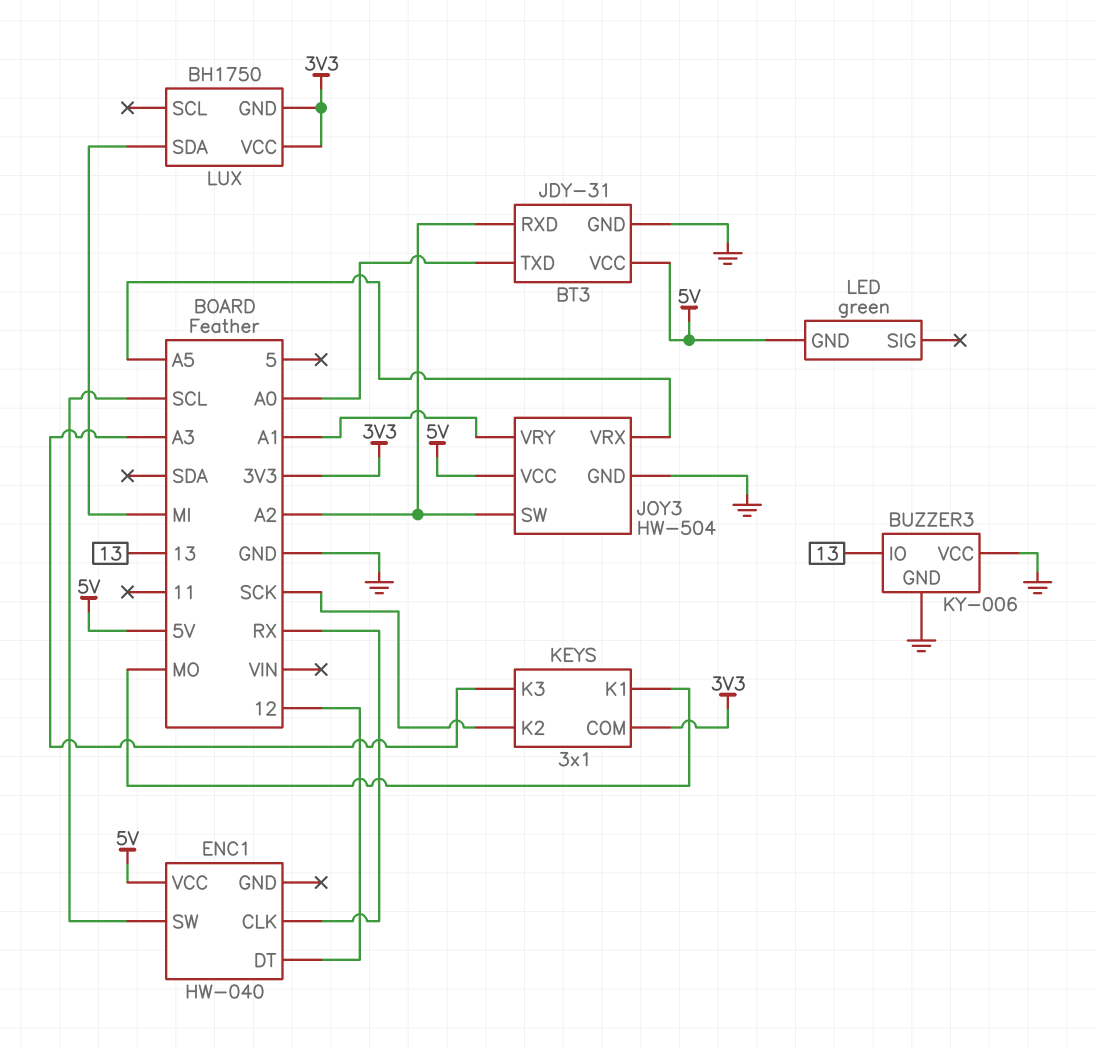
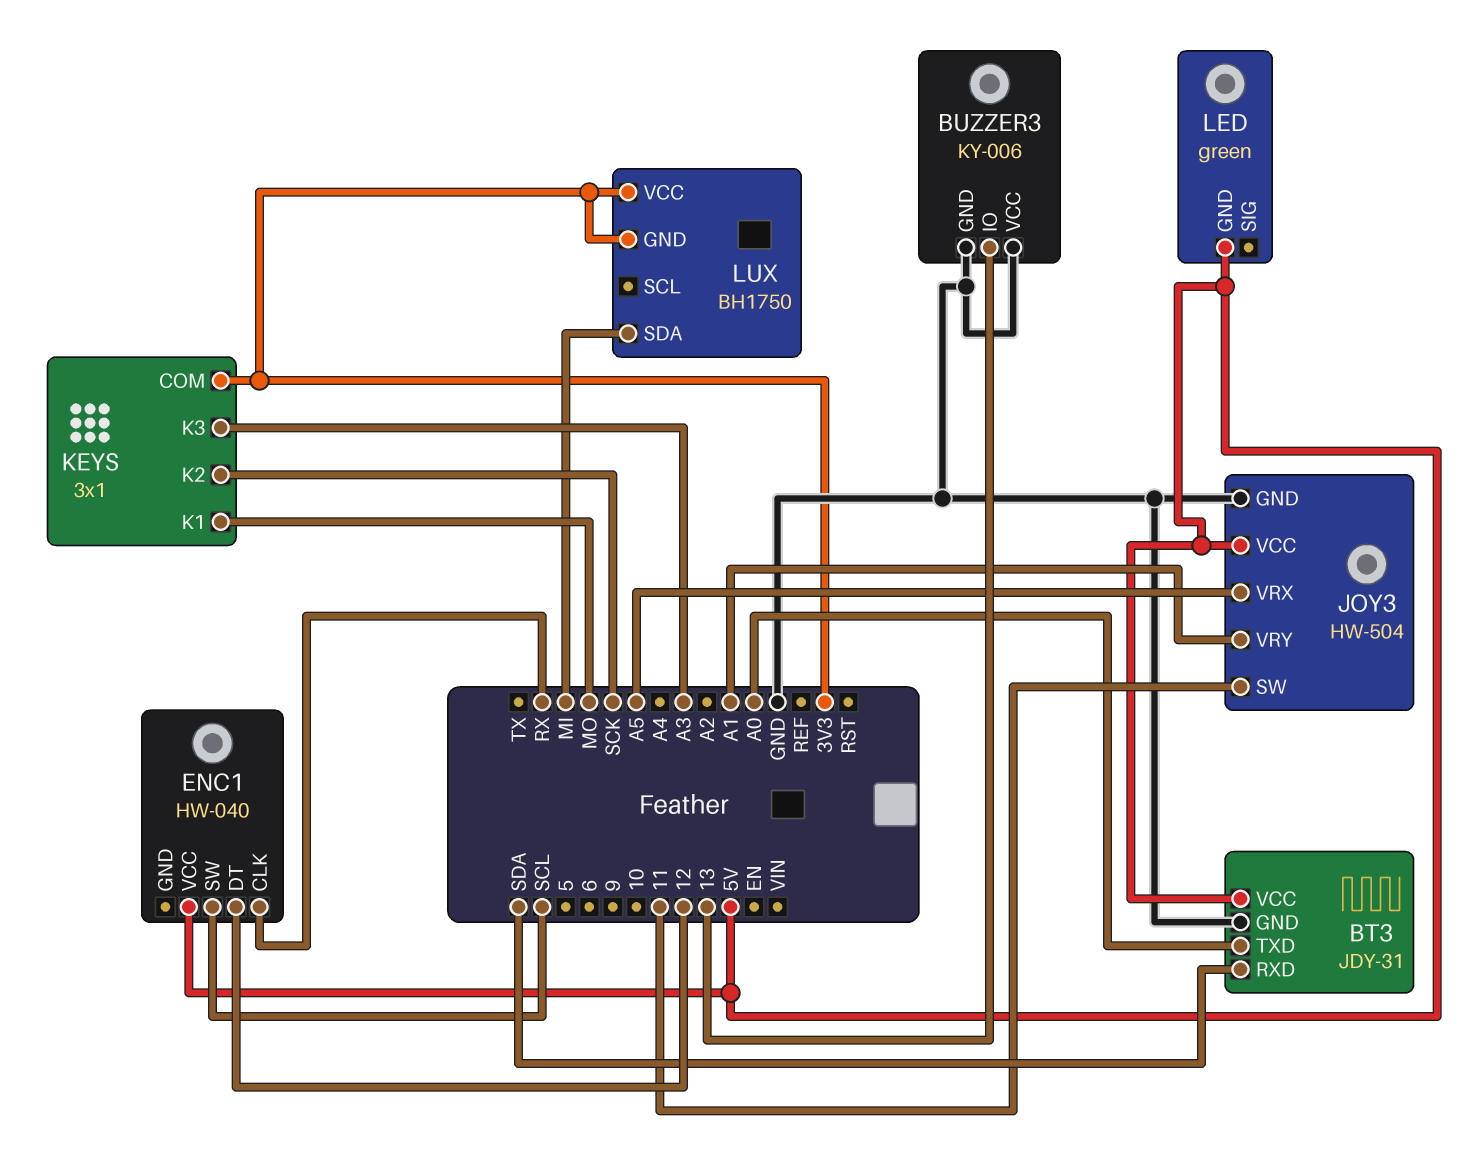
BT3 pin RXD: A2 -> SDA
JOY3 pin SW: A2 -> 11

